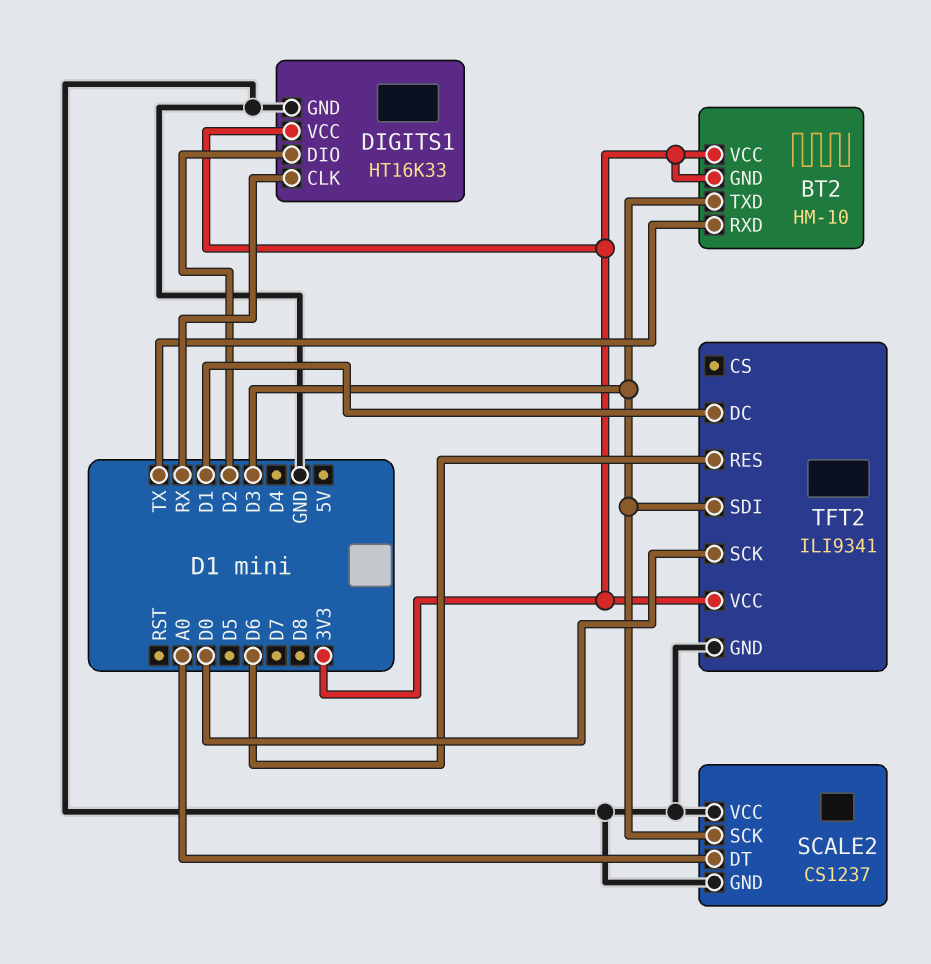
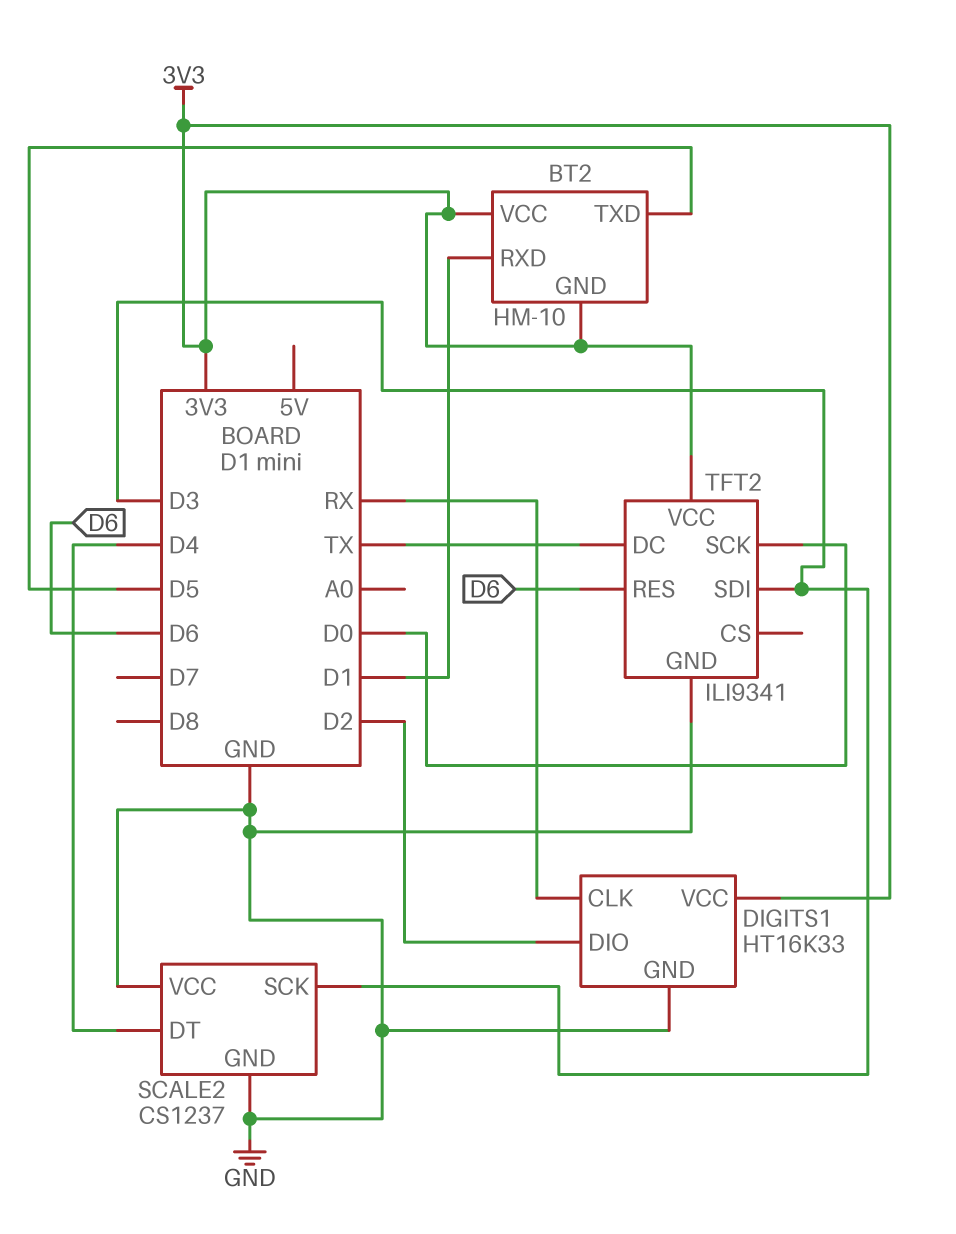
BT2 pin RXD: TX -> D1
BT2 pin TXD: D3 -> D5
SCALE2 pin DT: A0 -> D4
TFT2 pin DC: D1 -> TX

